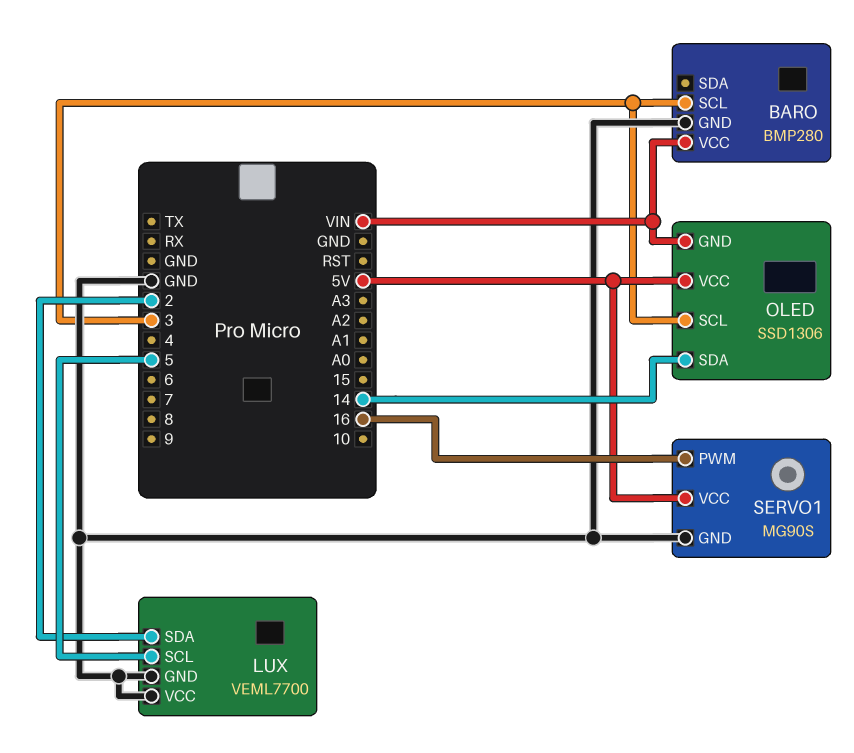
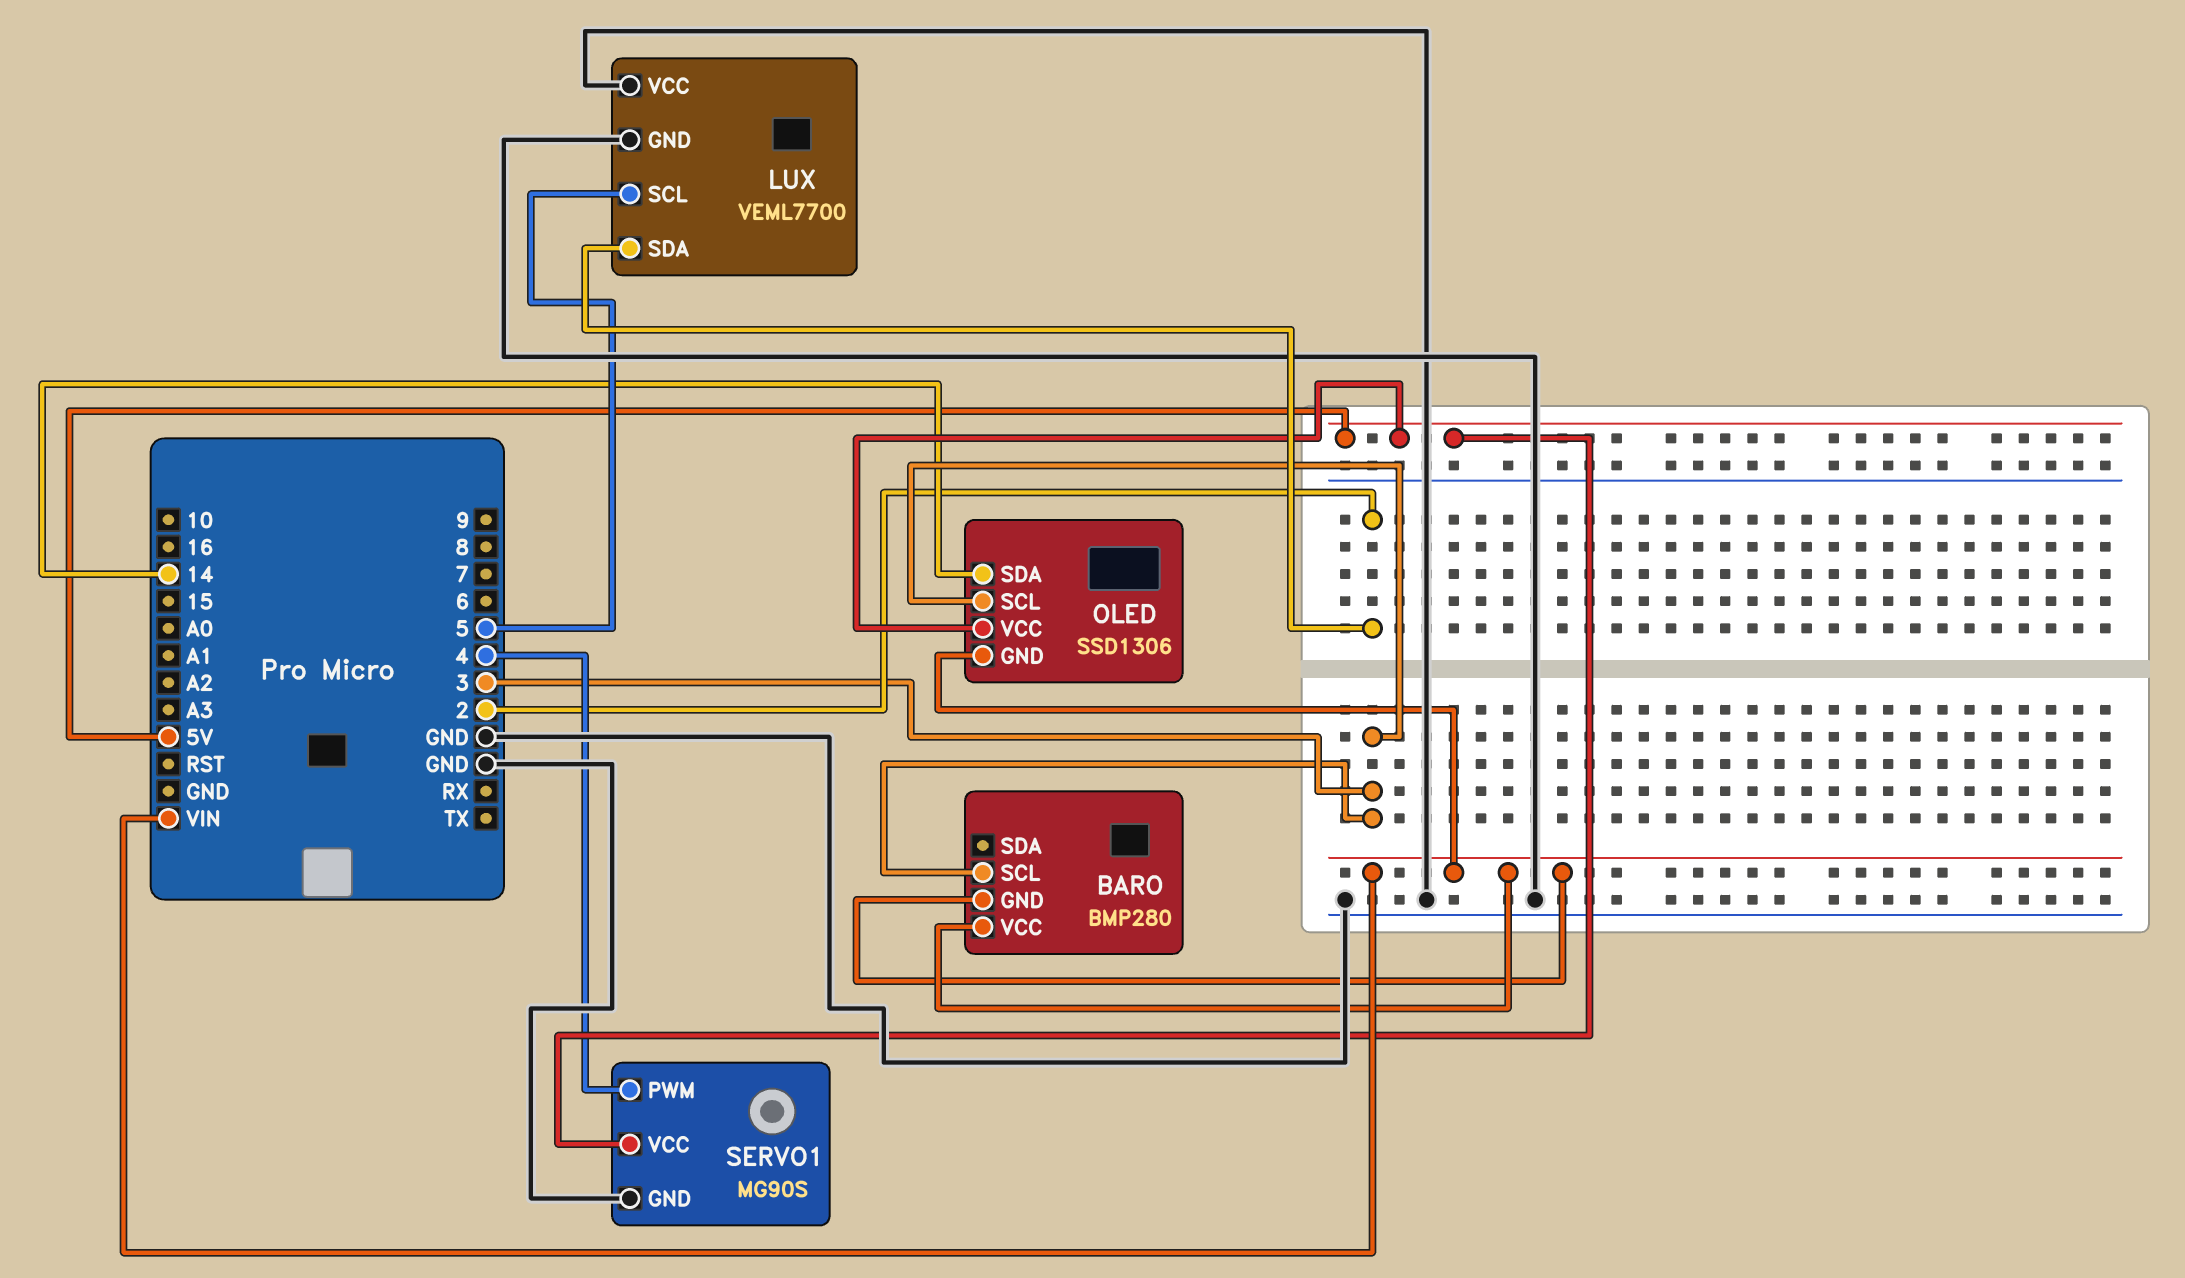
BARO pin GND: GND -> VIN
SERVO1 pin PWM: 16 -> 4

